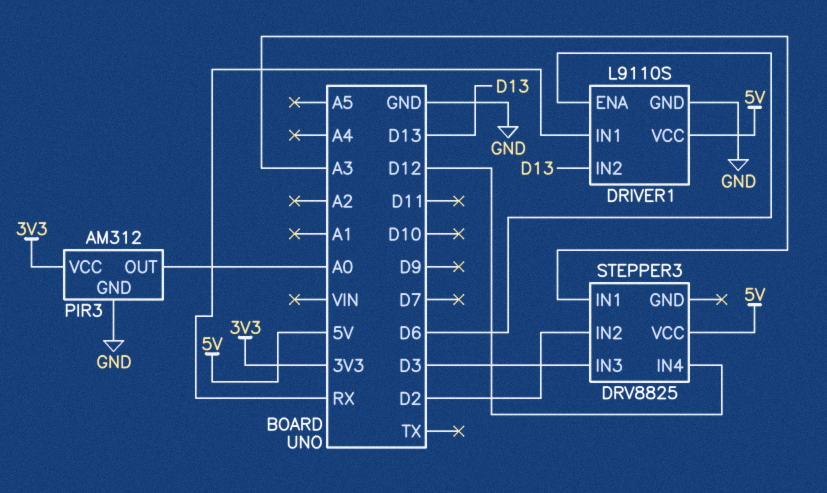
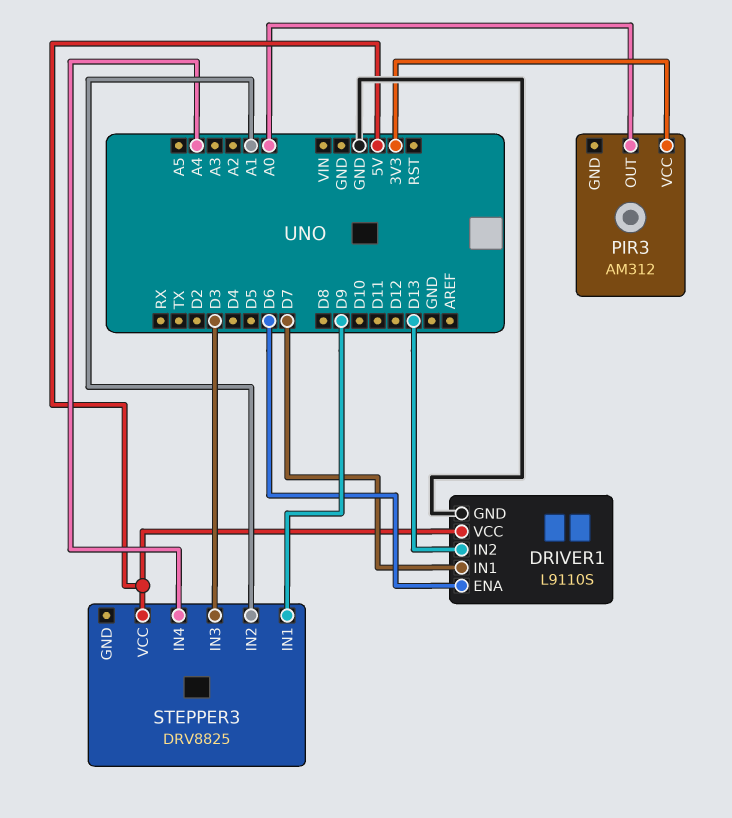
DRIVER1 pin IN1: RX -> D7
PIR3 pin GND: GND -> none
STEPPER3 pin IN1: A3 -> D9
STEPPER3 pin IN2: D2 -> A1
STEPPER3 pin IN4: D12 -> A4

